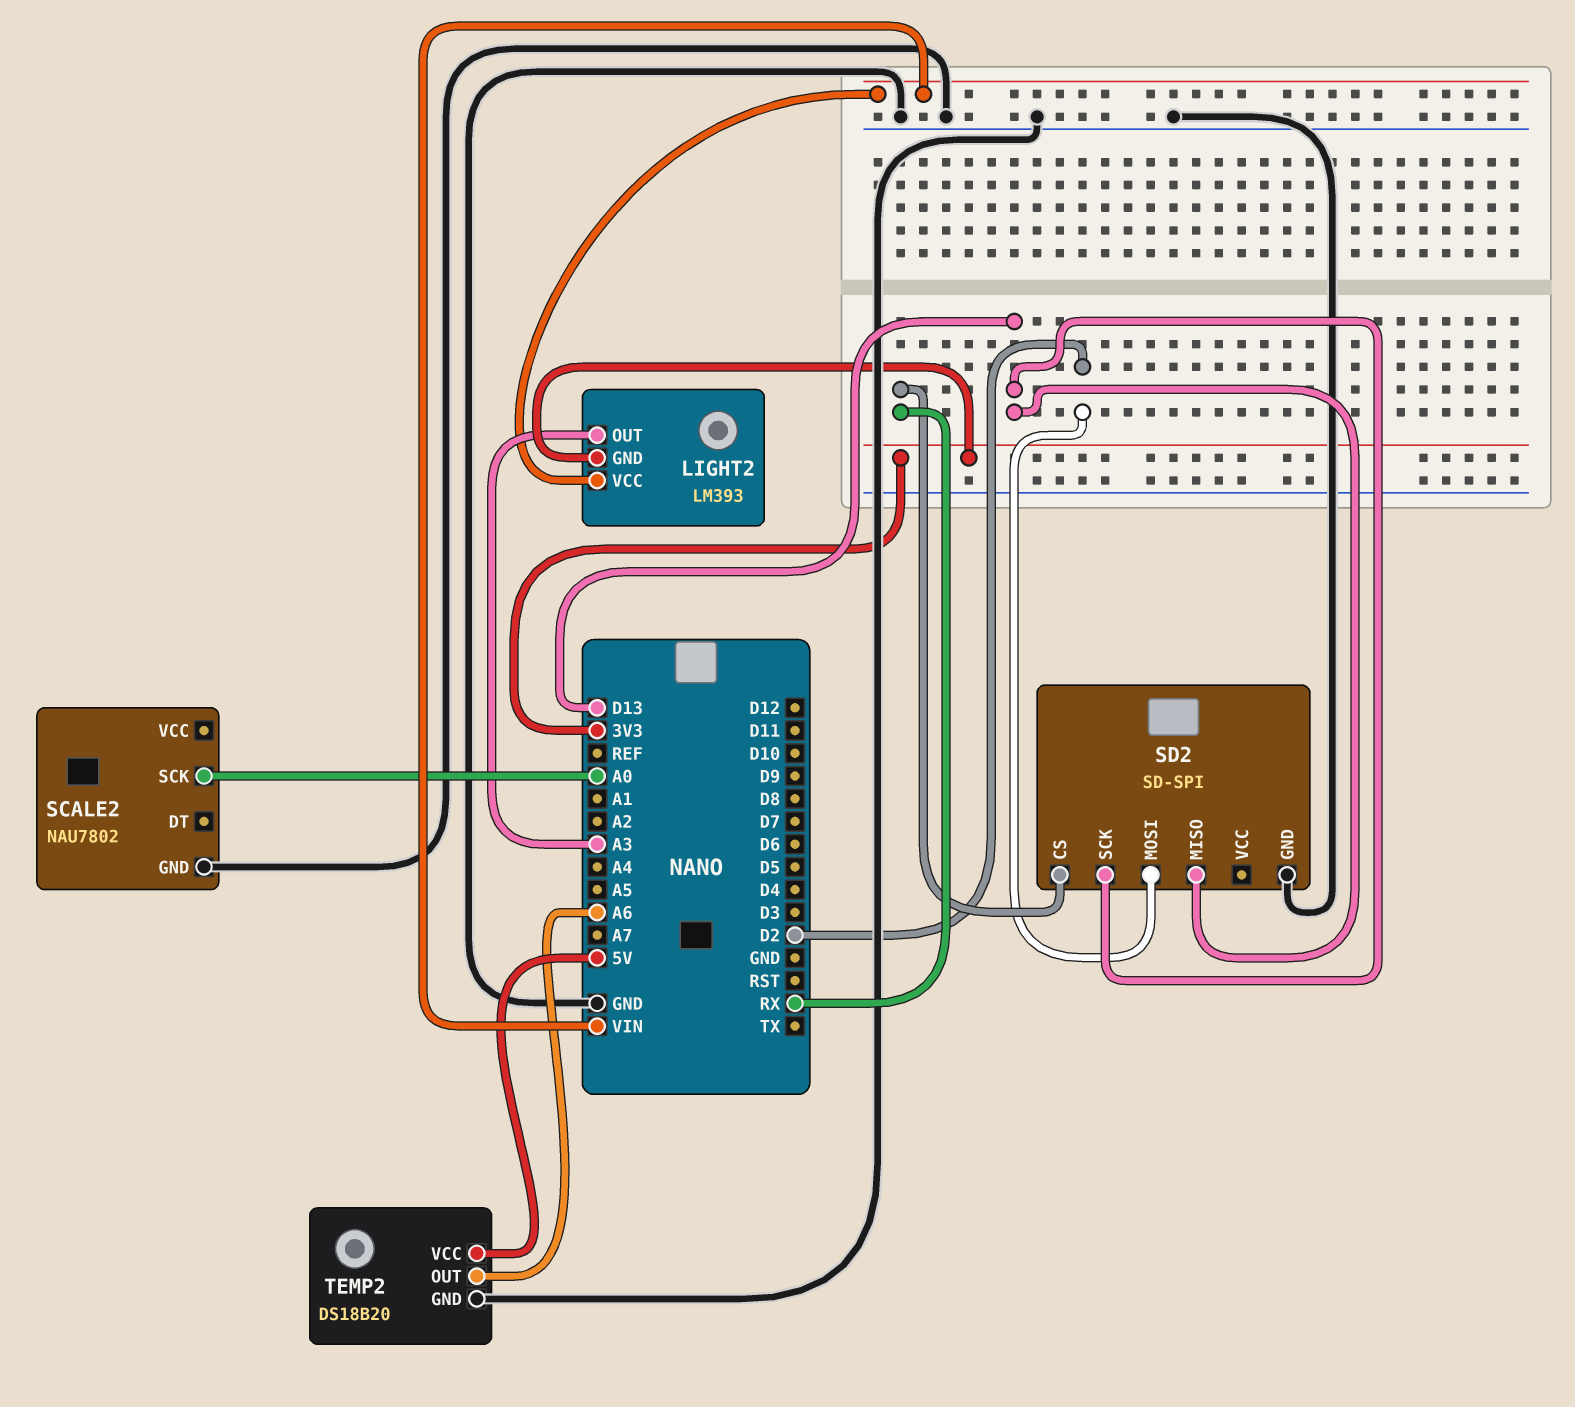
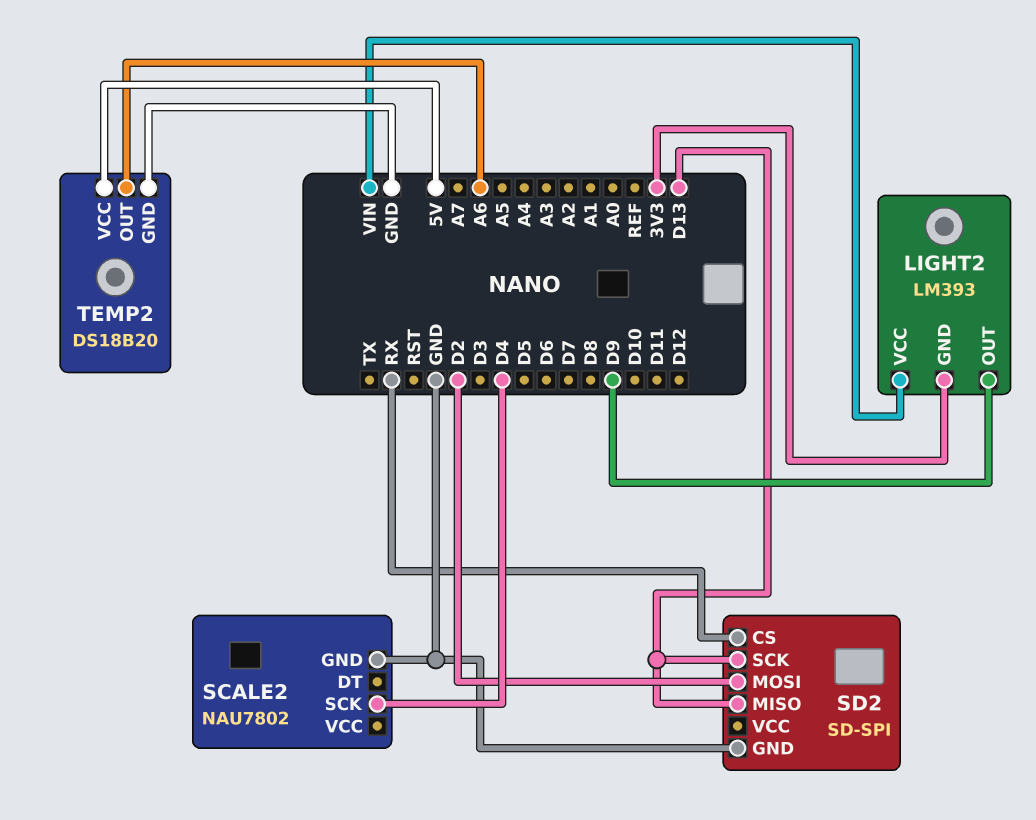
LIGHT2 pin OUT: A3 -> D9
SCALE2 pin SCK: A0 -> D4

